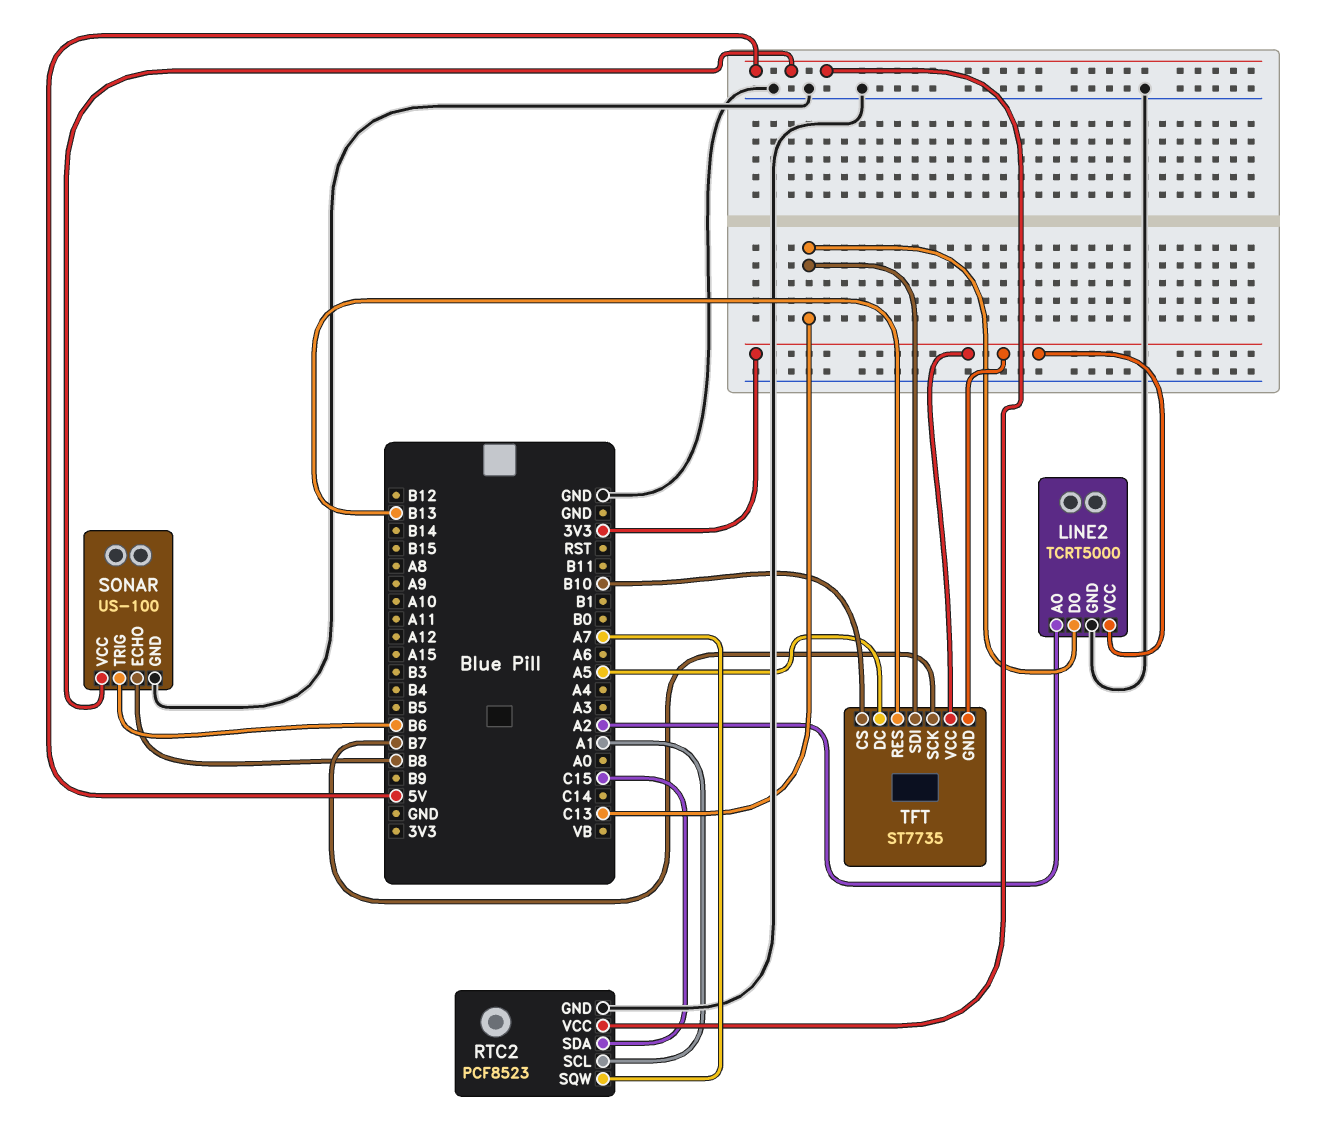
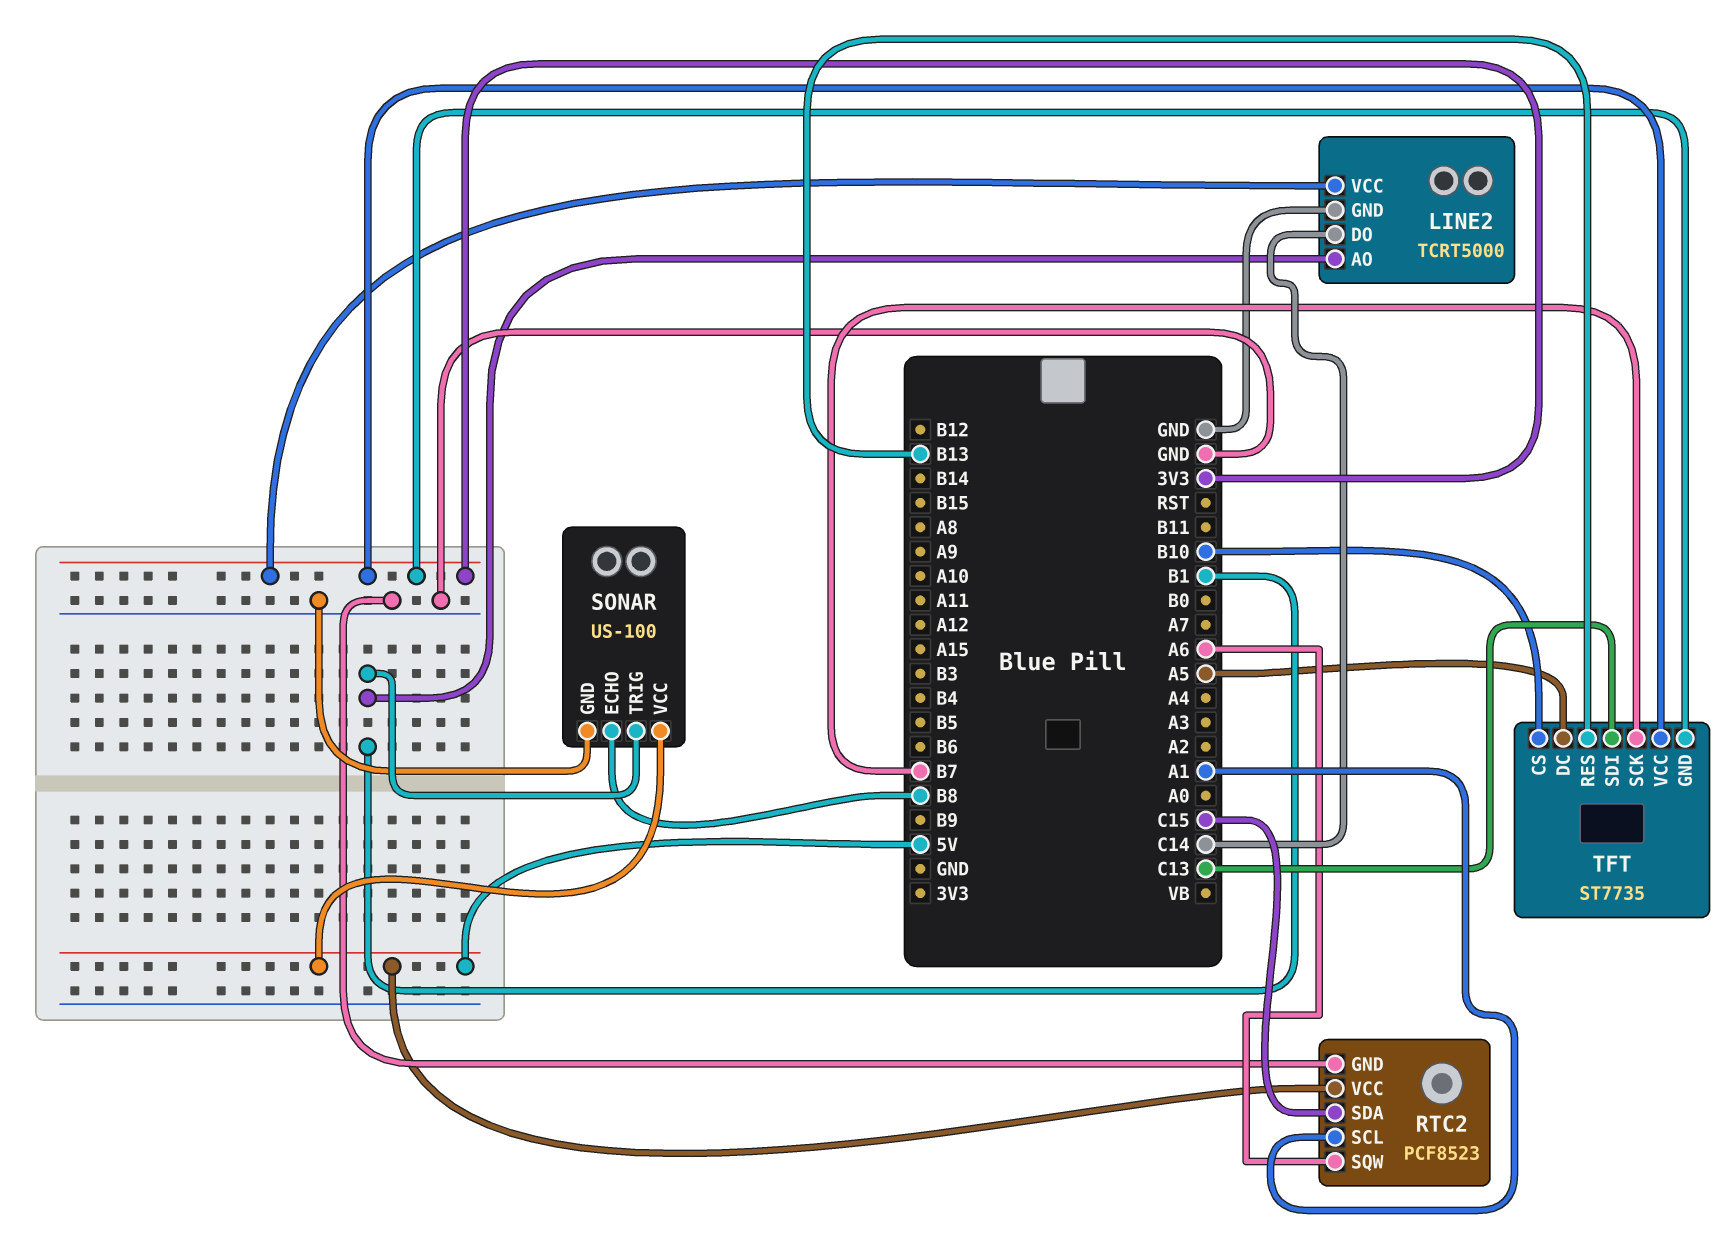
LINE2 pin AO: A2 -> B1
LINE2 pin DO: C13 -> C14
RTC2 pin SQW: A7 -> A6
SONAR pin TRIG: B6 -> B1

